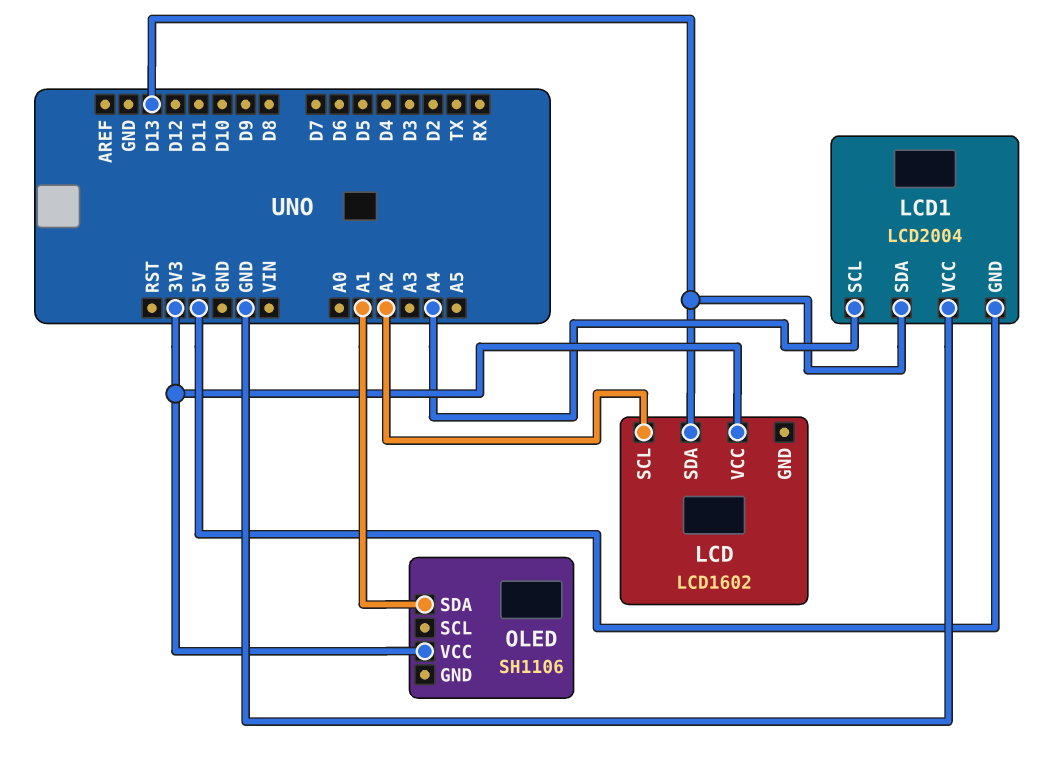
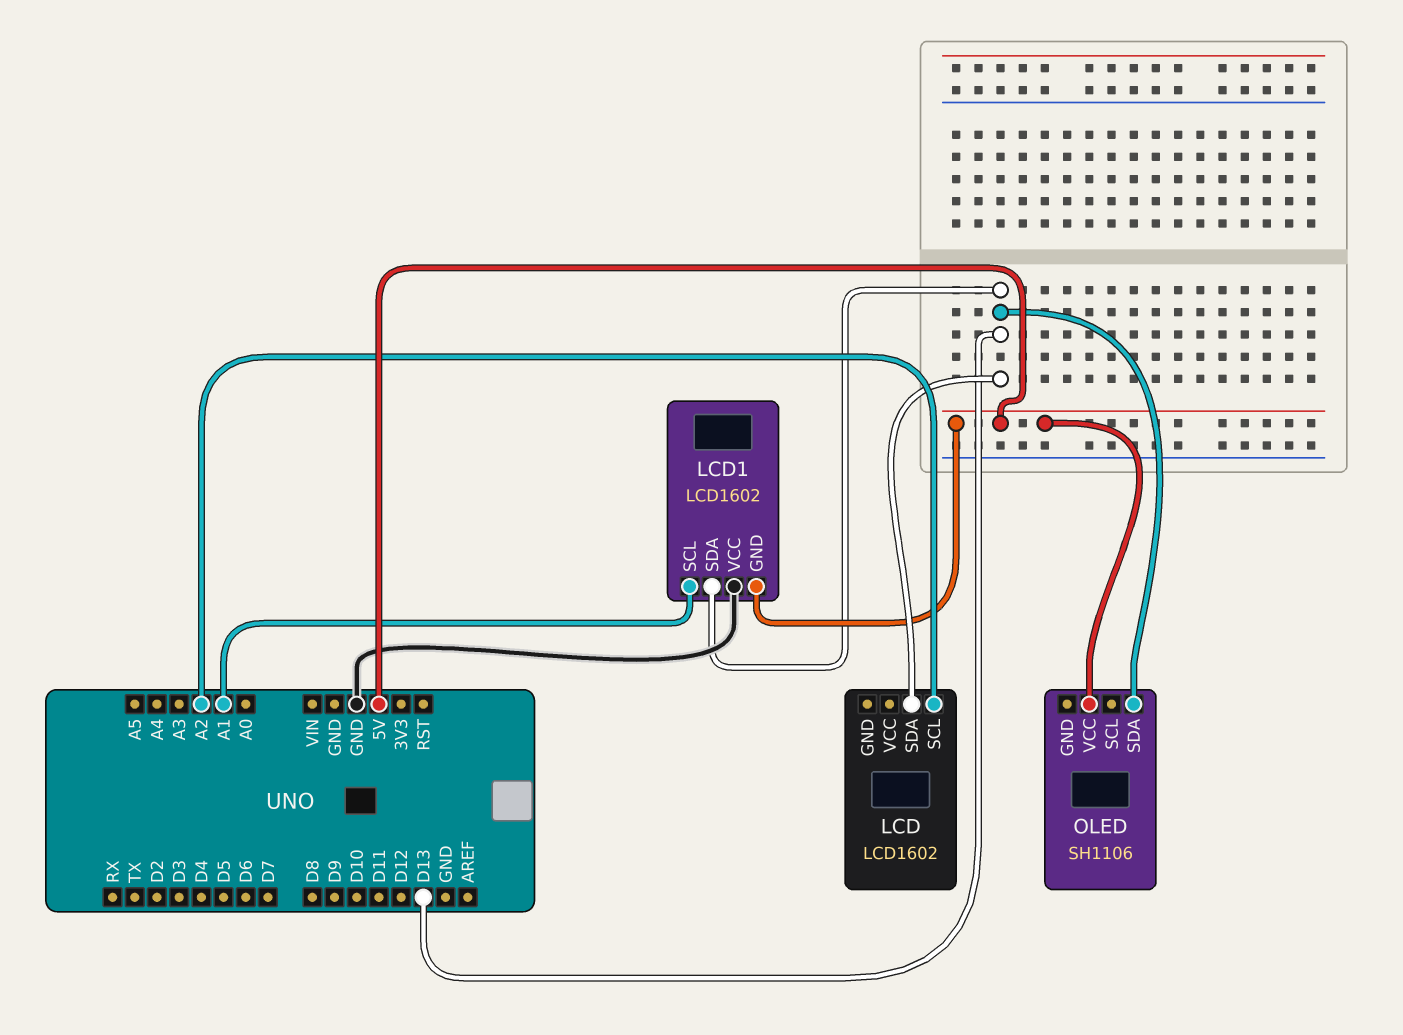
LCD pin VCC: 3V3 -> none
LCD1: LCD2004 -> LCD1602
LCD1 pin SCL: A4 -> A1
OLED pin SDA: A1 -> D13
OLED pin VCC: 3V3 -> 5V

